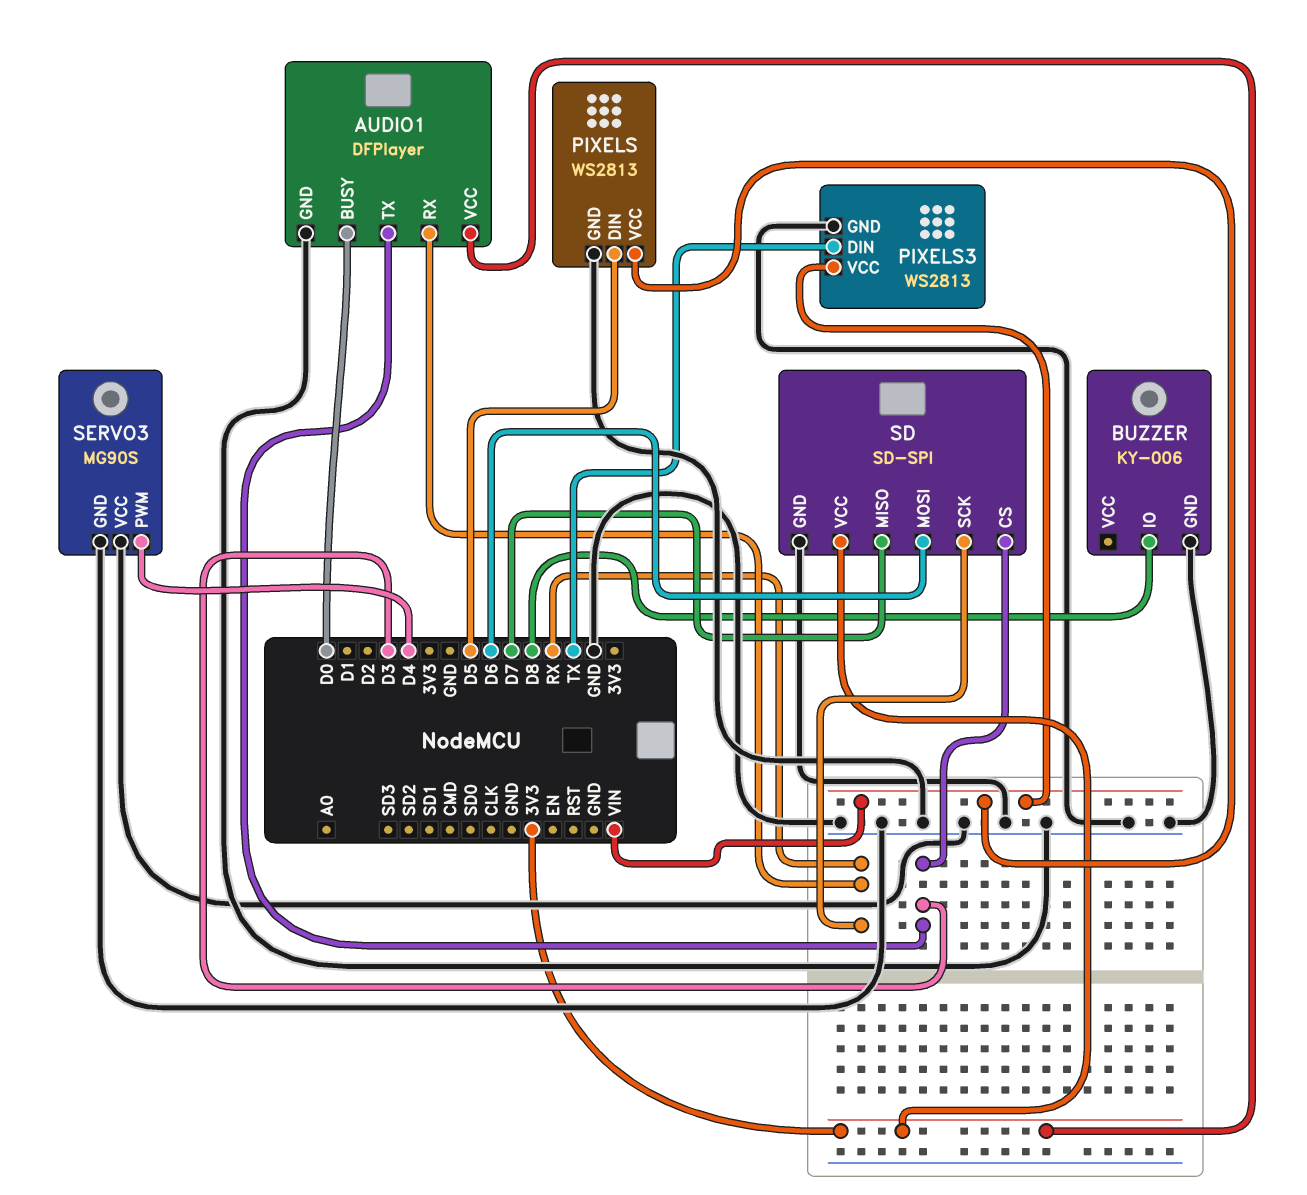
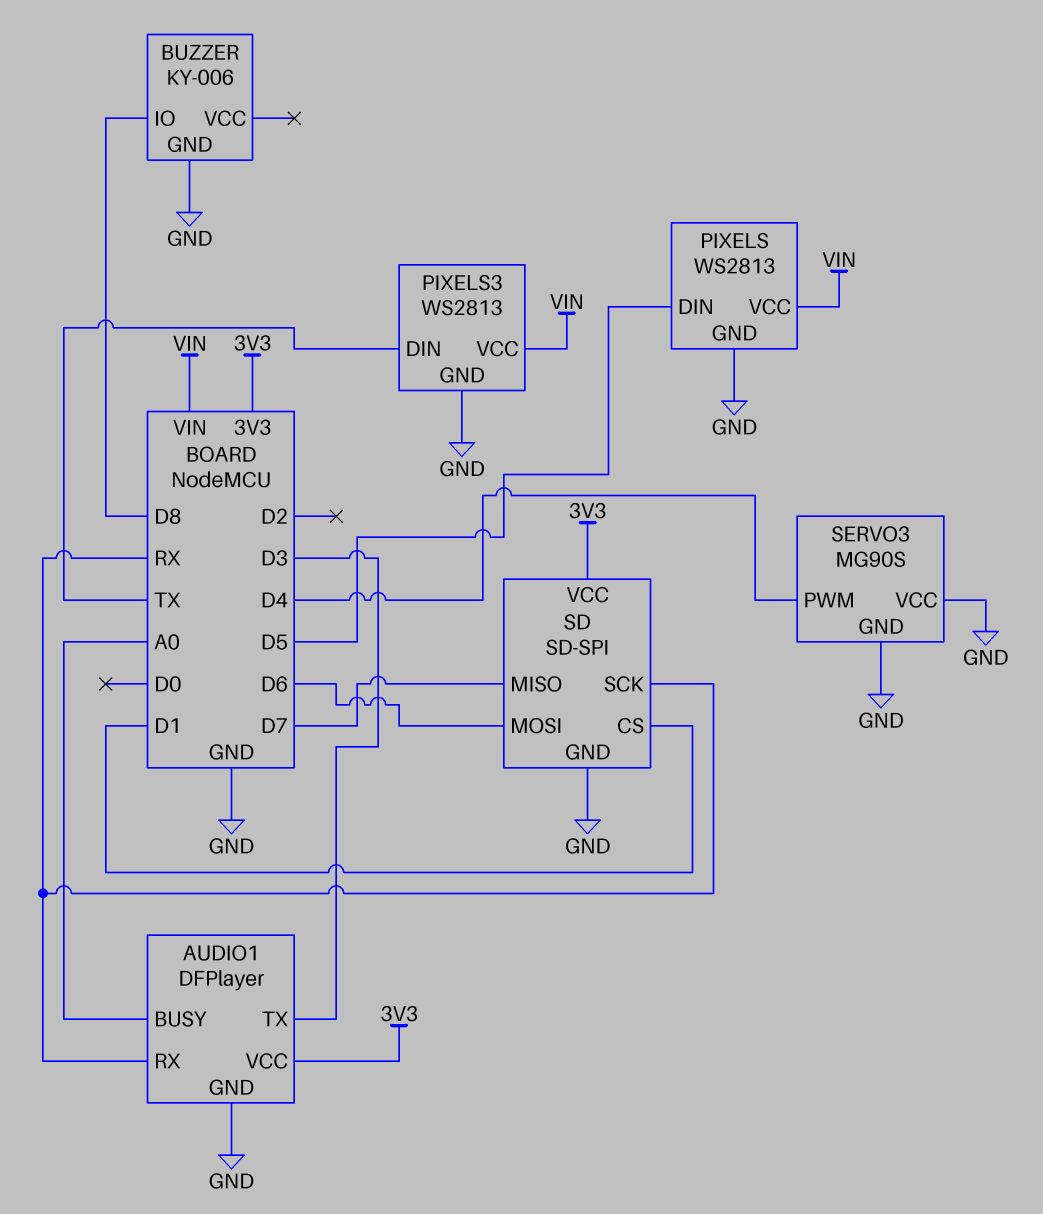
AUDIO1 pin BUSY: D0 -> A0
SD pin CS: D3 -> D1

